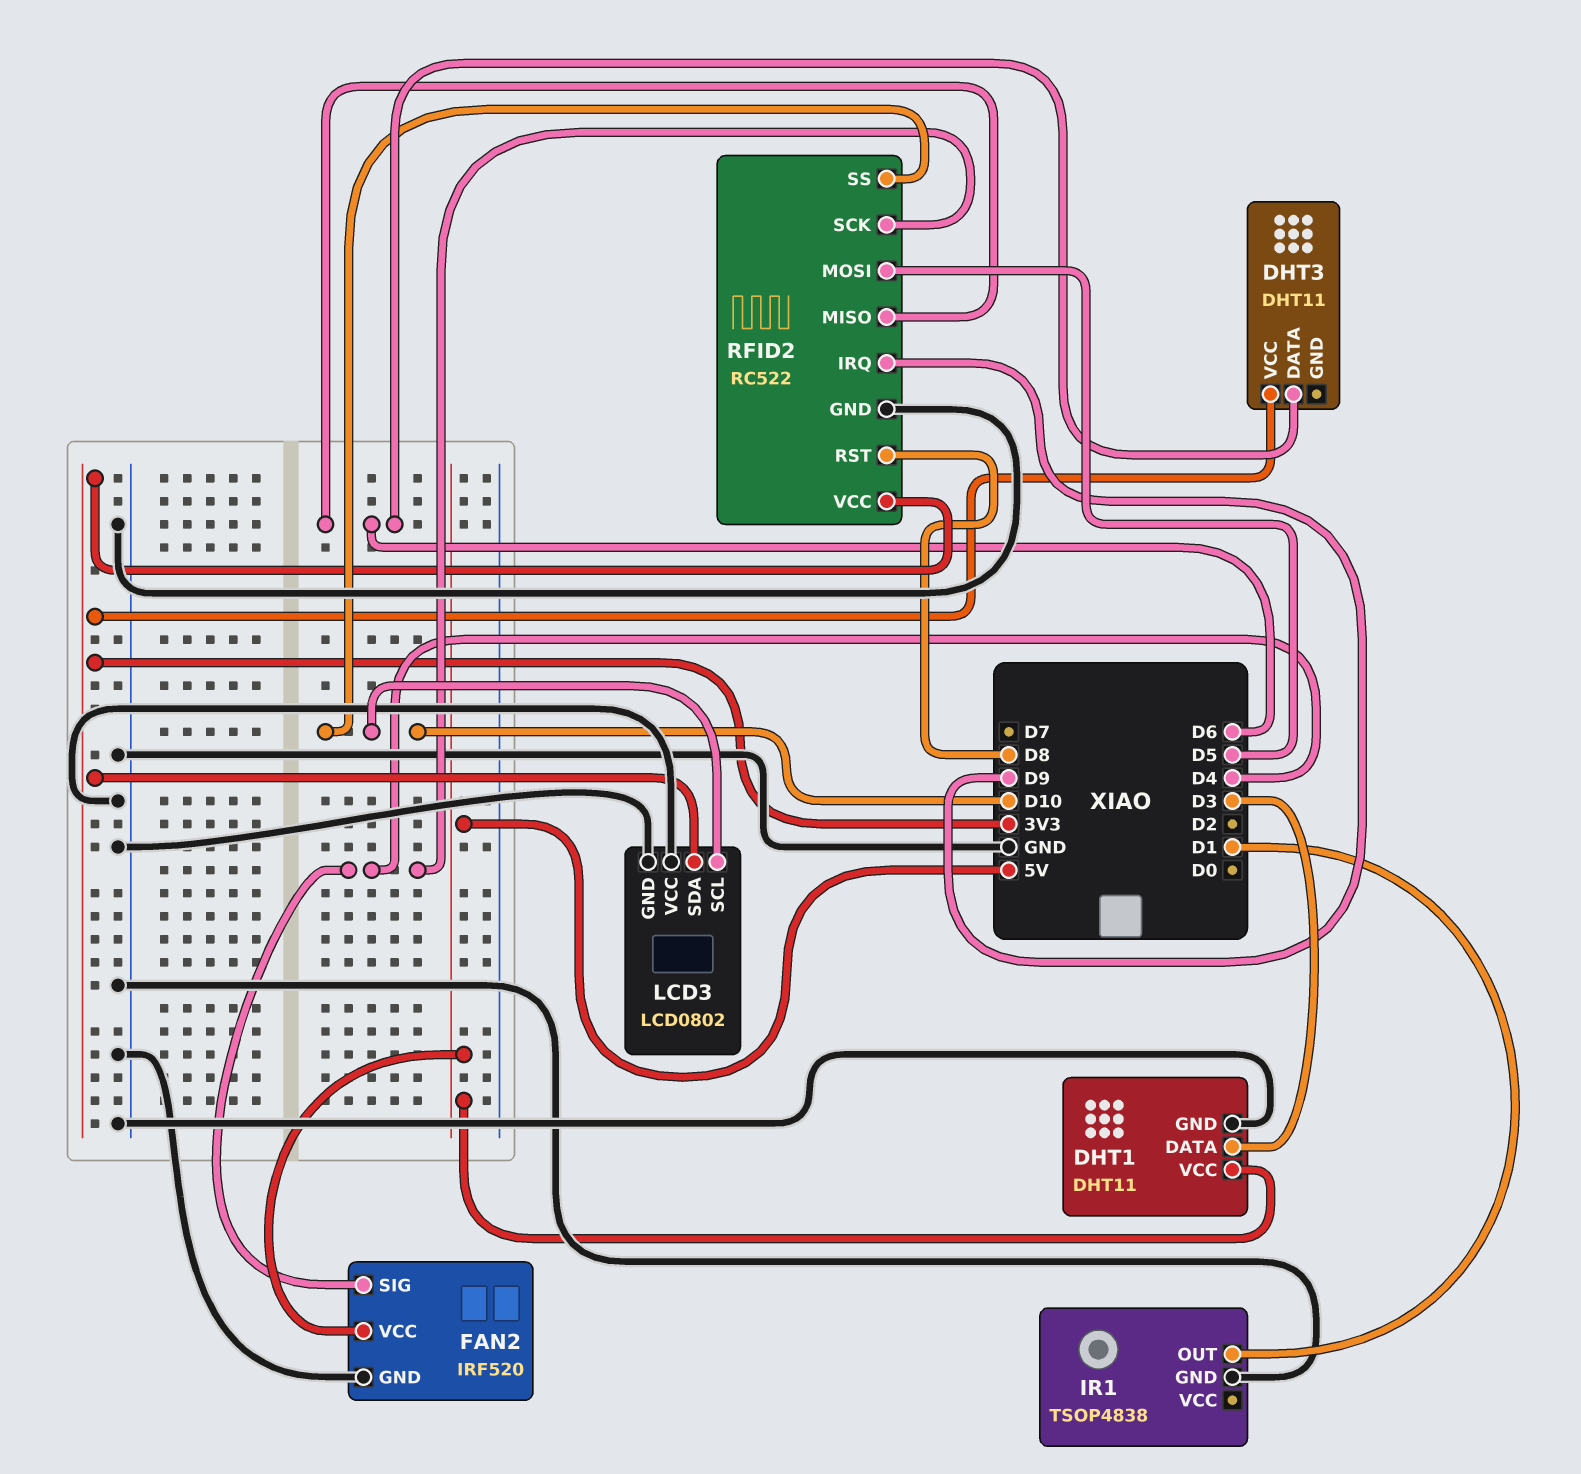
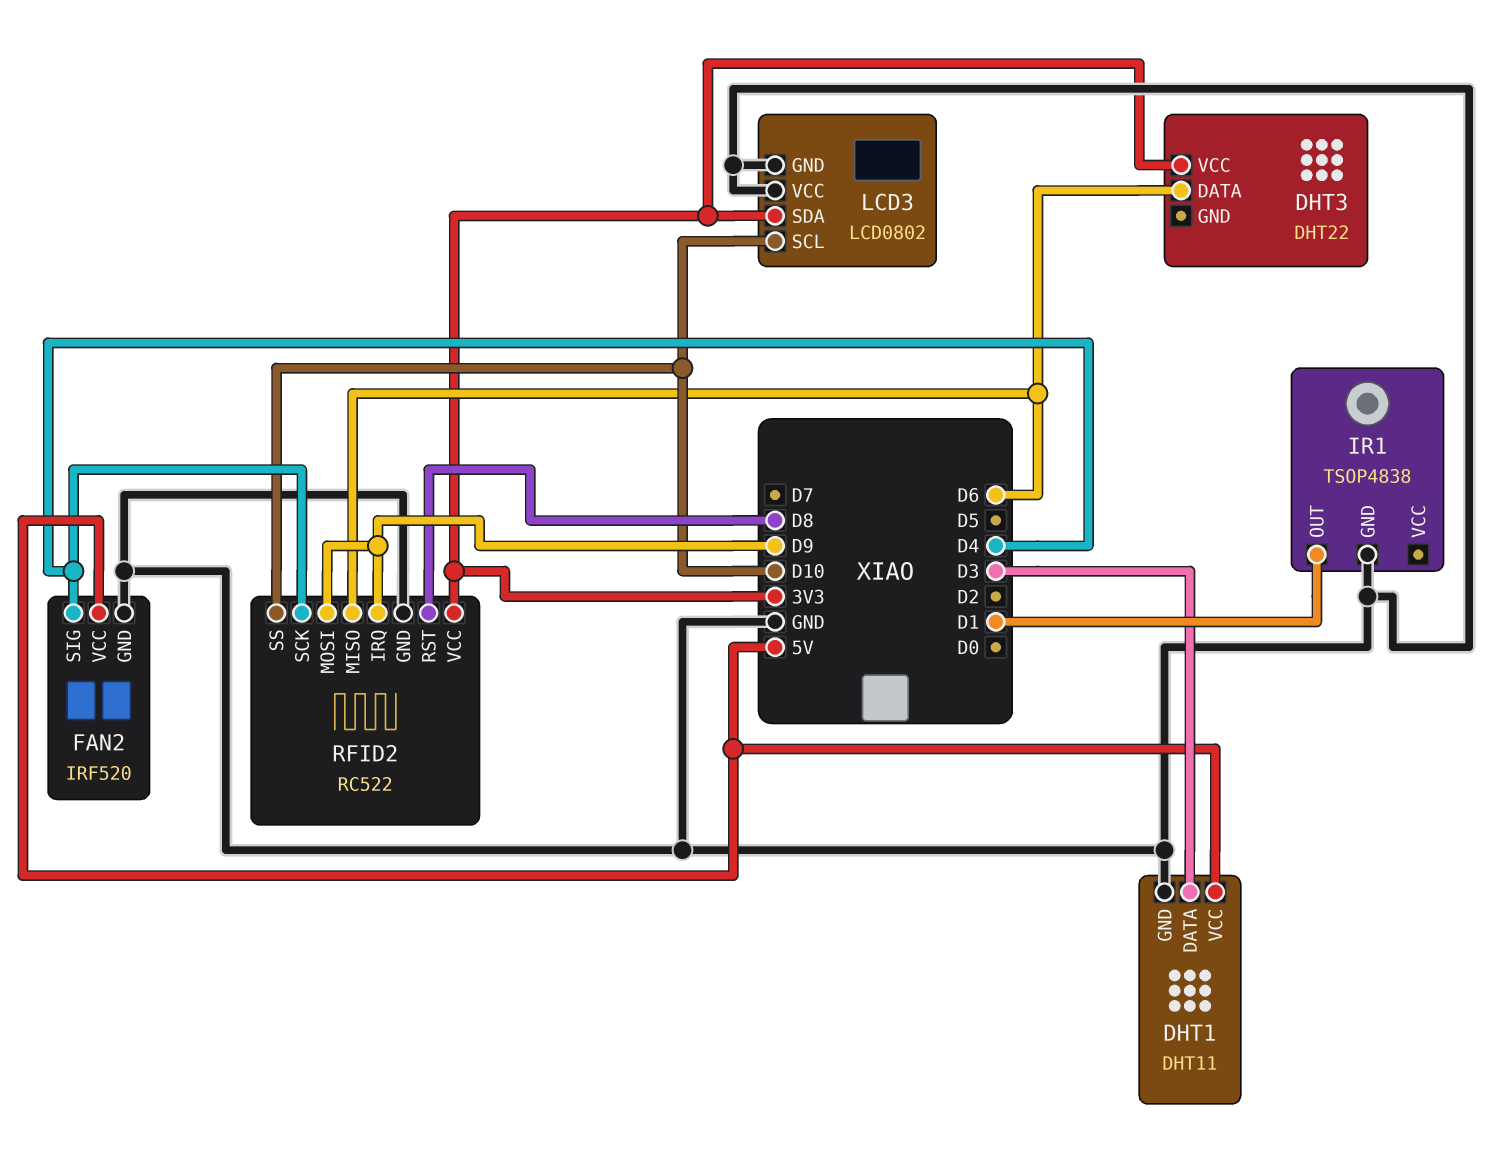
DHT3: DHT11 -> DHT22
RFID2 pin MOSI: D5 -> D9

